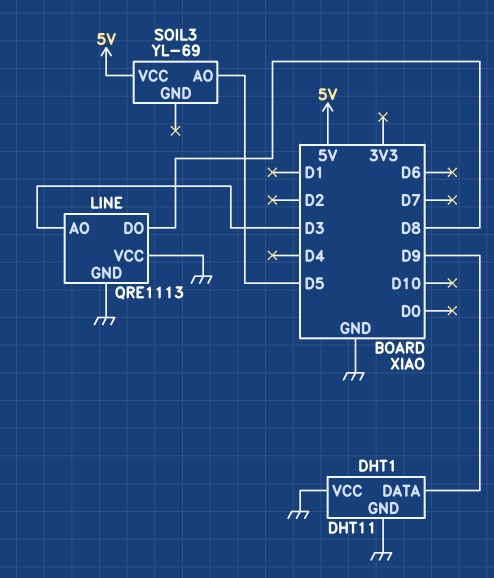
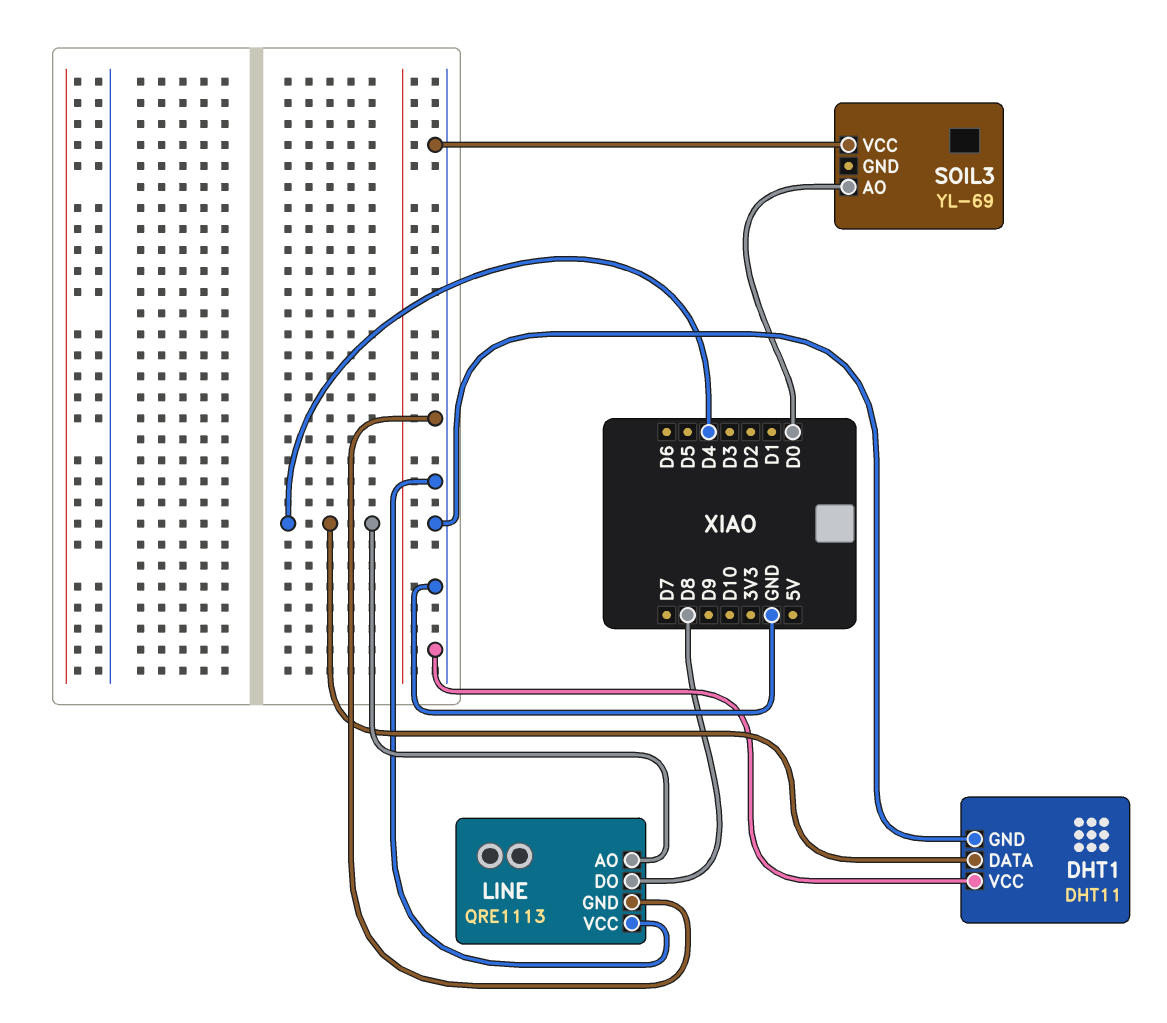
DHT1 pin DATA: D9 -> D4
LINE pin AO: D3 -> D4
SOIL3 pin AO: D5 -> D0
SOIL3 pin VCC: 5V -> GND

